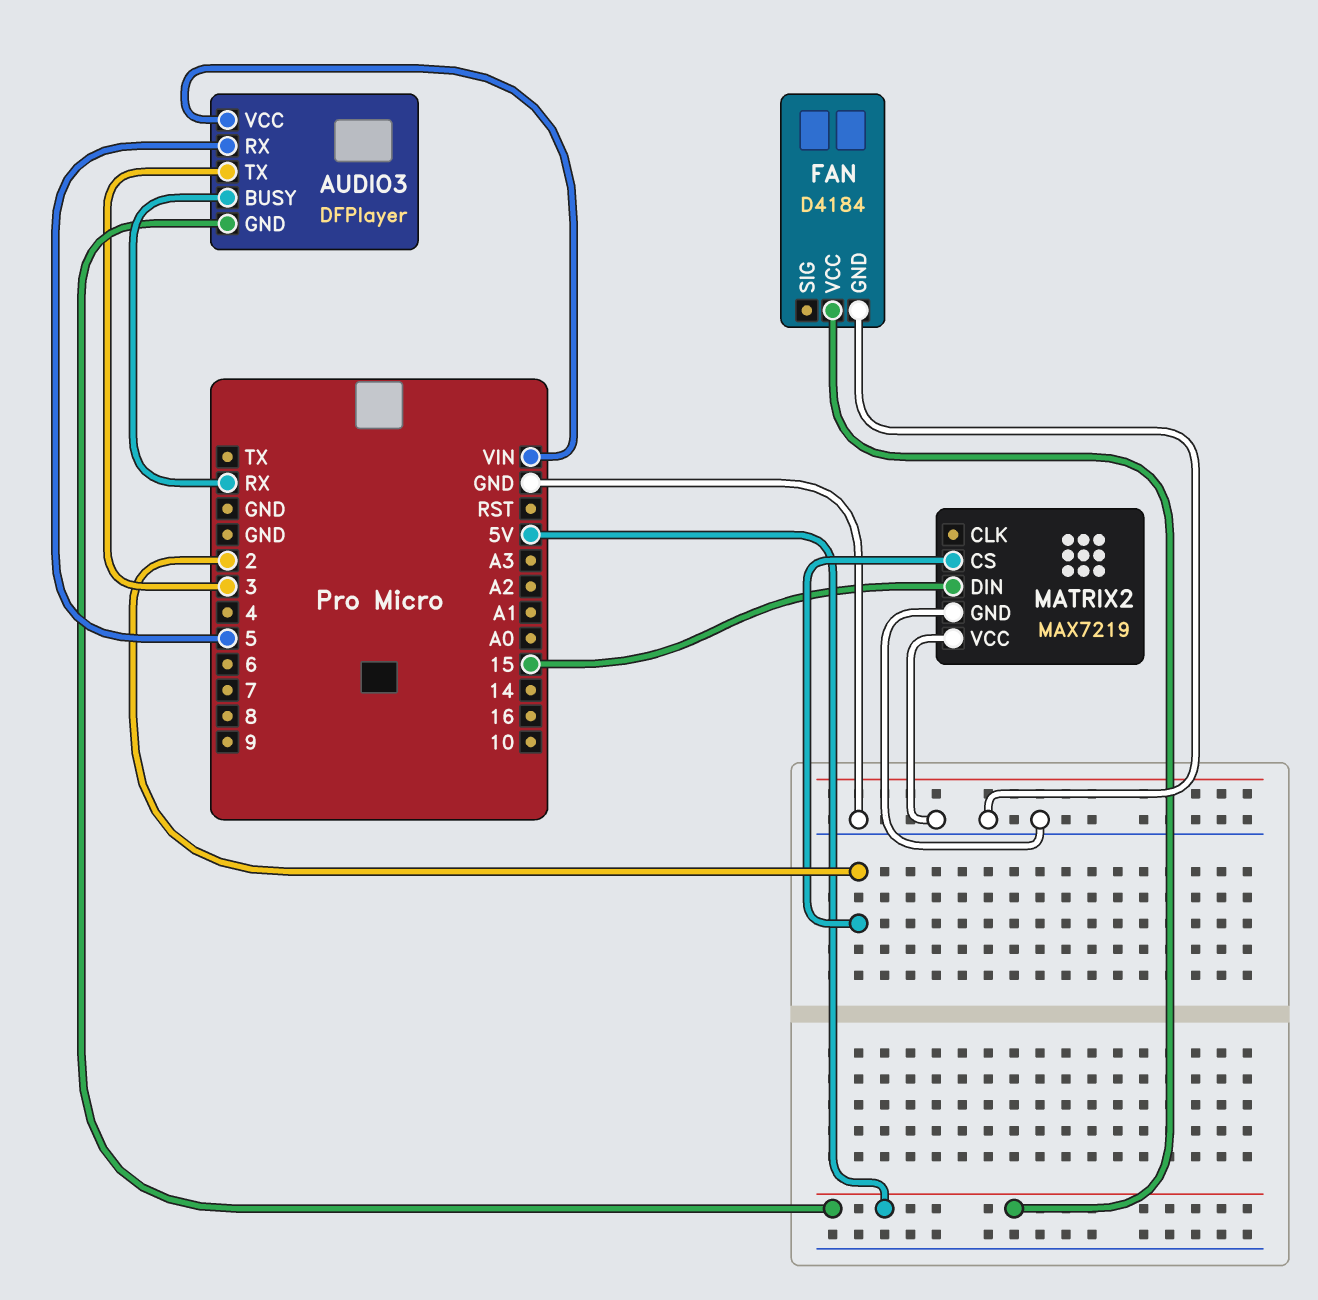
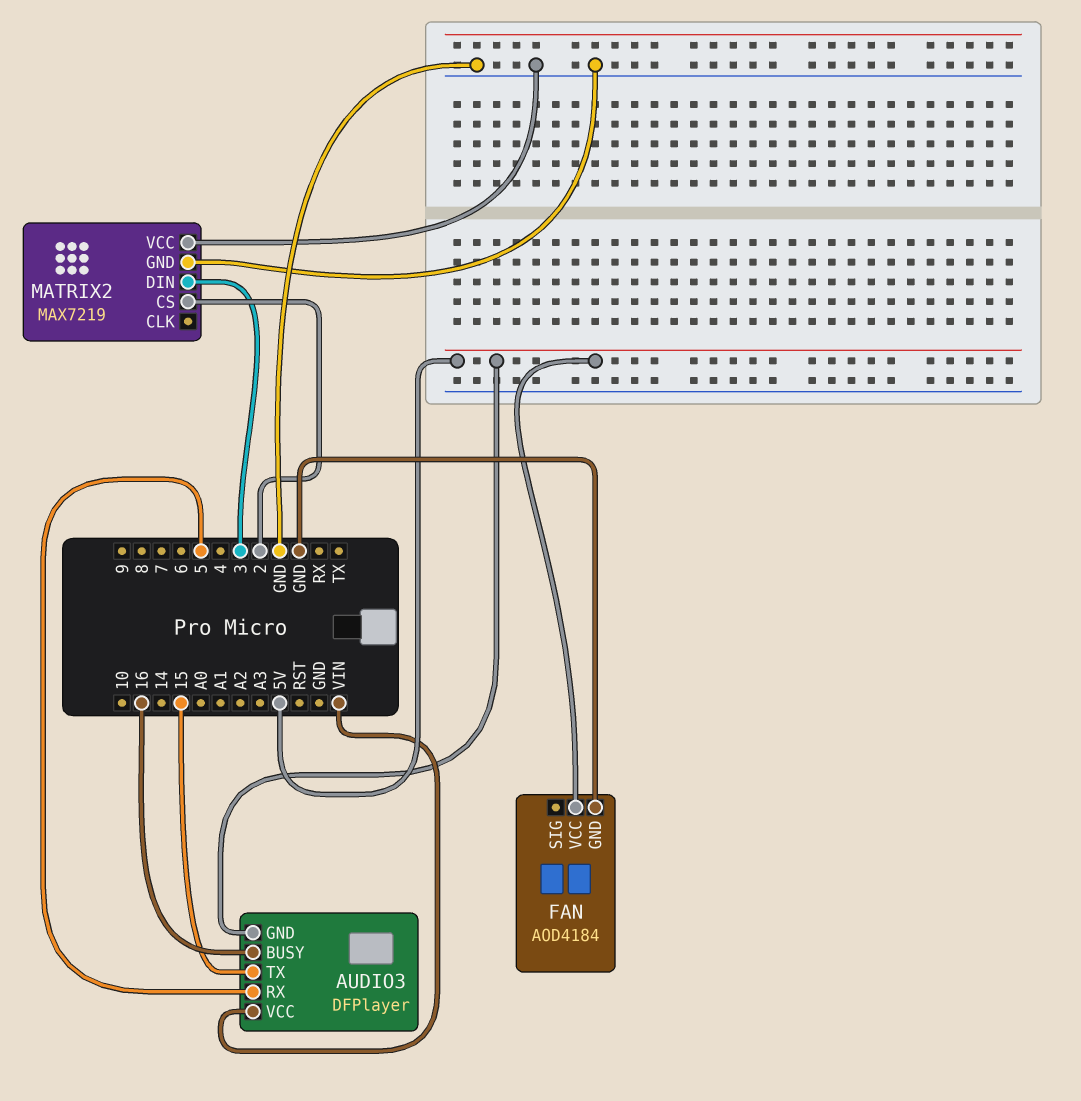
AUDIO3 pin BUSY: RX -> 16
AUDIO3 pin TX: 3 -> 15
FAN: D4184 -> AOD4184
MATRIX2 pin DIN: 15 -> 3

